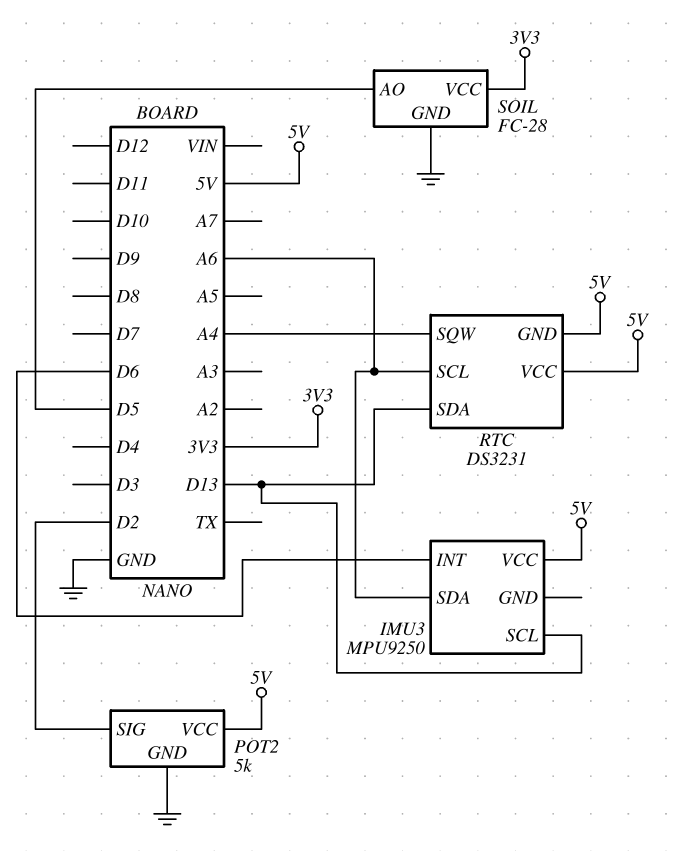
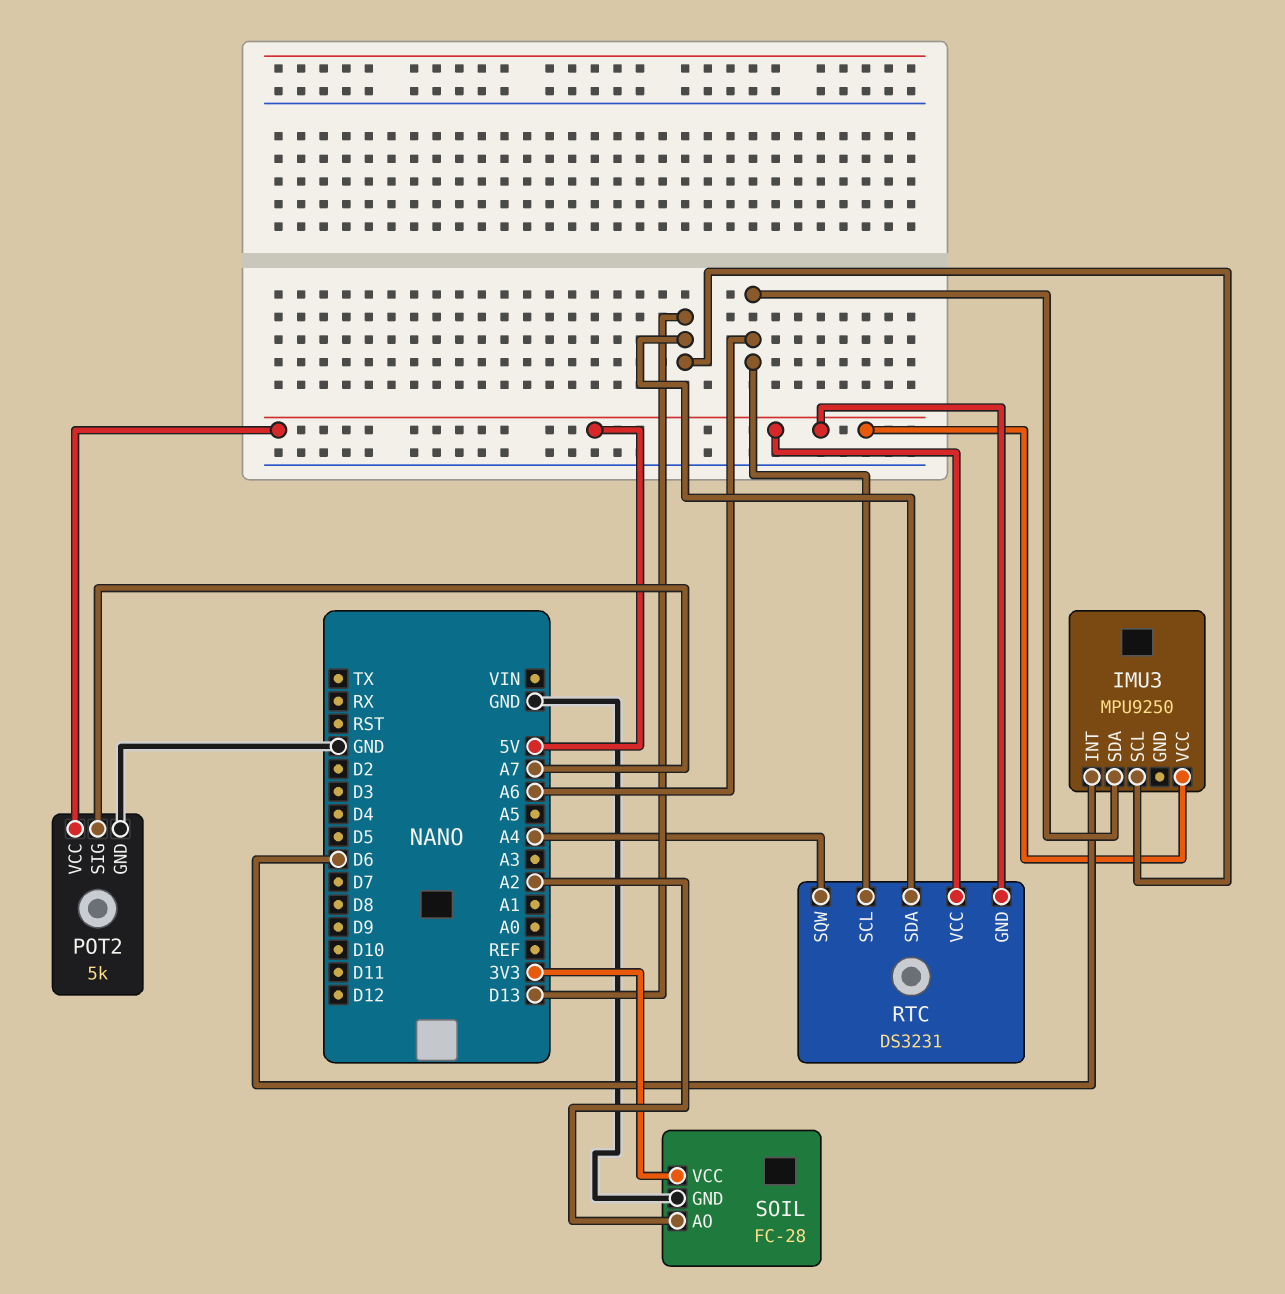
POT2 pin SIG: D2 -> A7
SOIL pin AO: D5 -> A2

